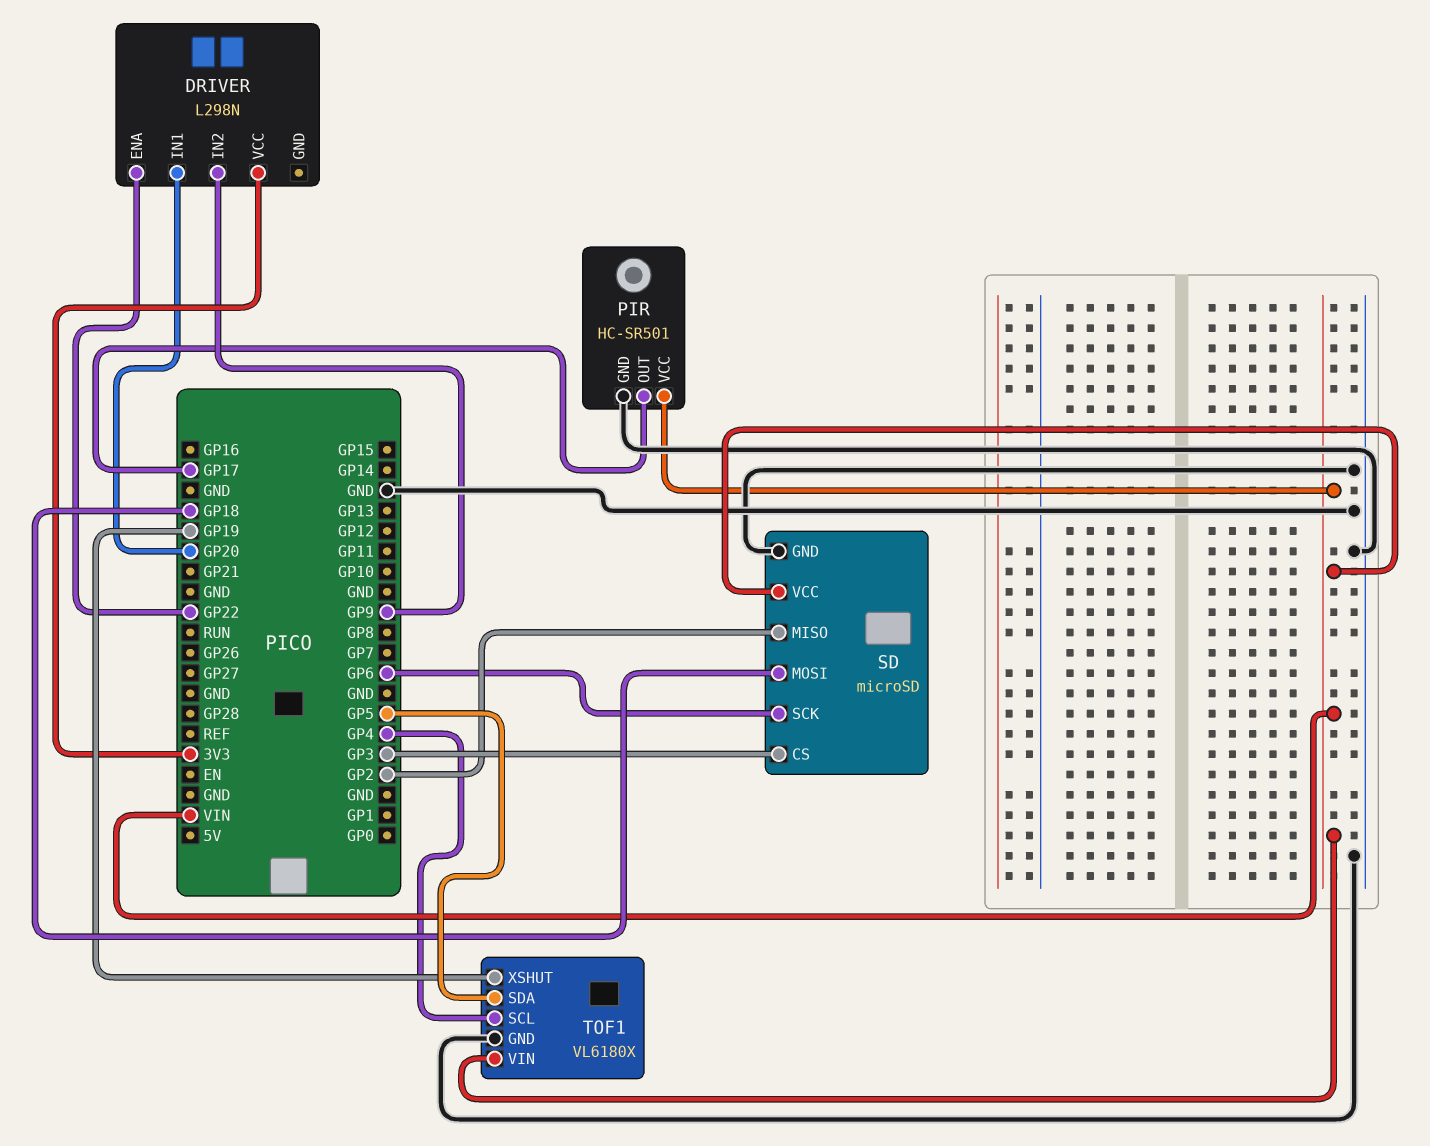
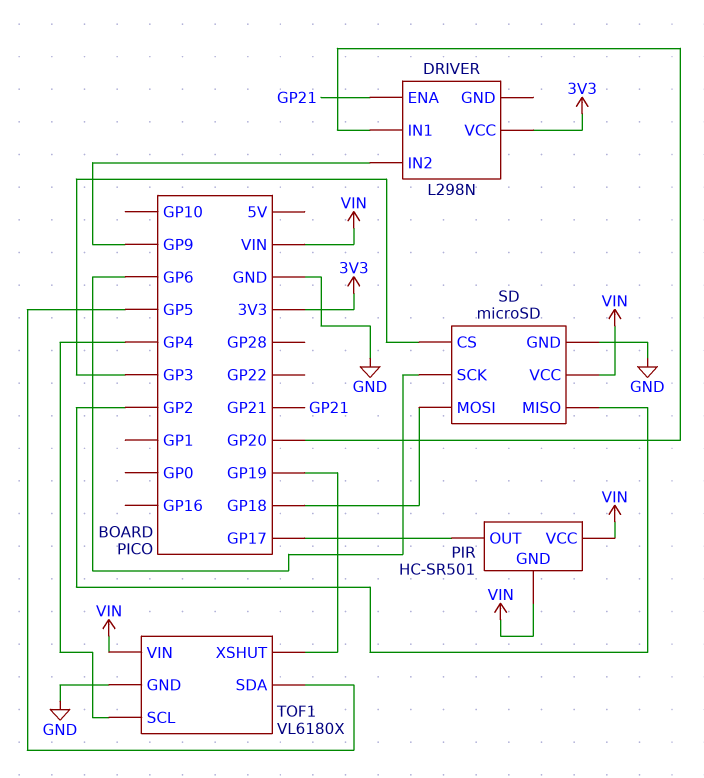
DRIVER pin ENA: GP22 -> GP21
PIR pin GND: GND -> VIN

